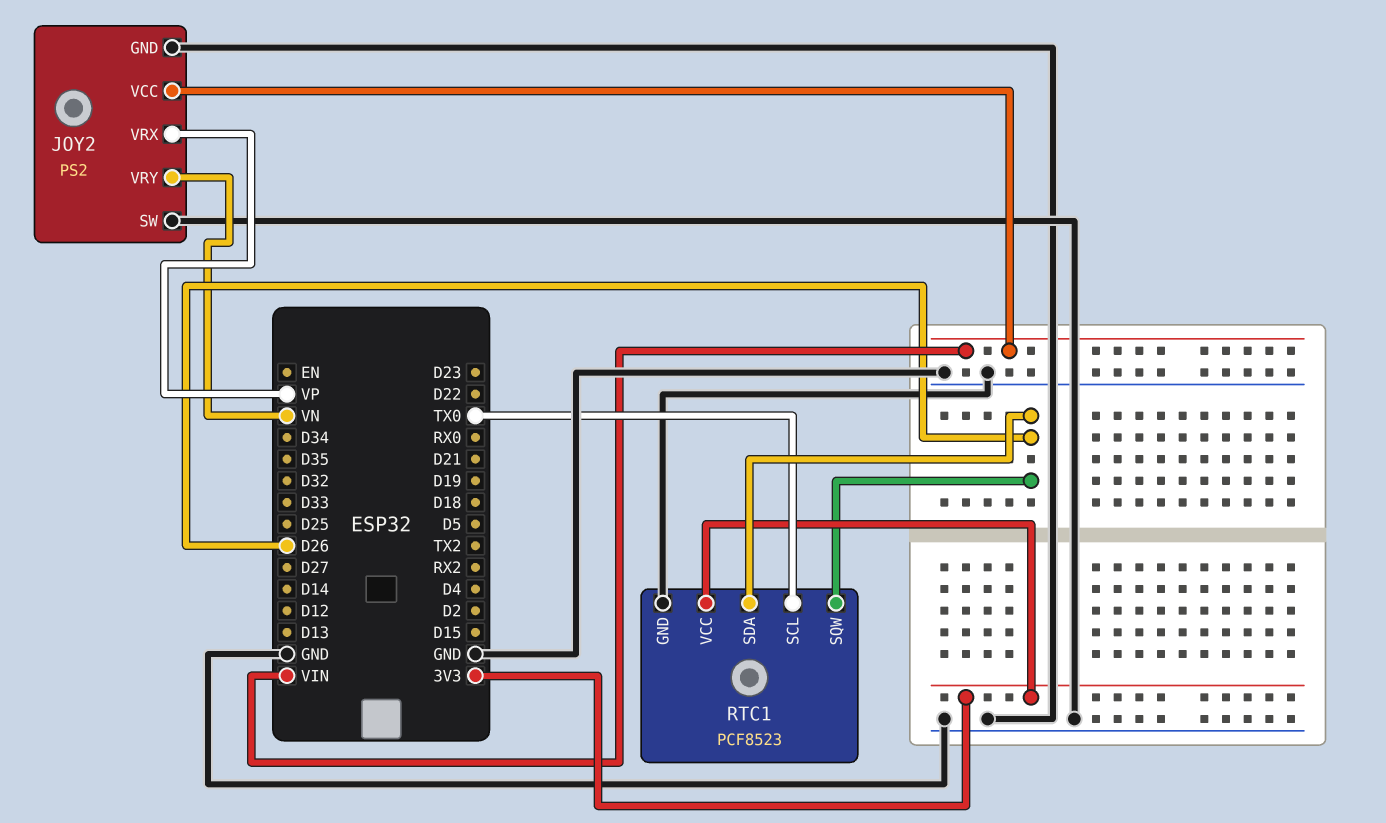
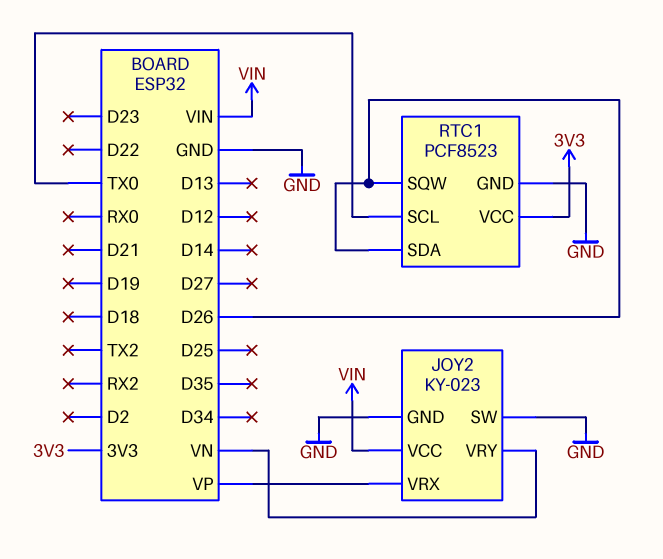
JOY2: PS2 -> KY-023

